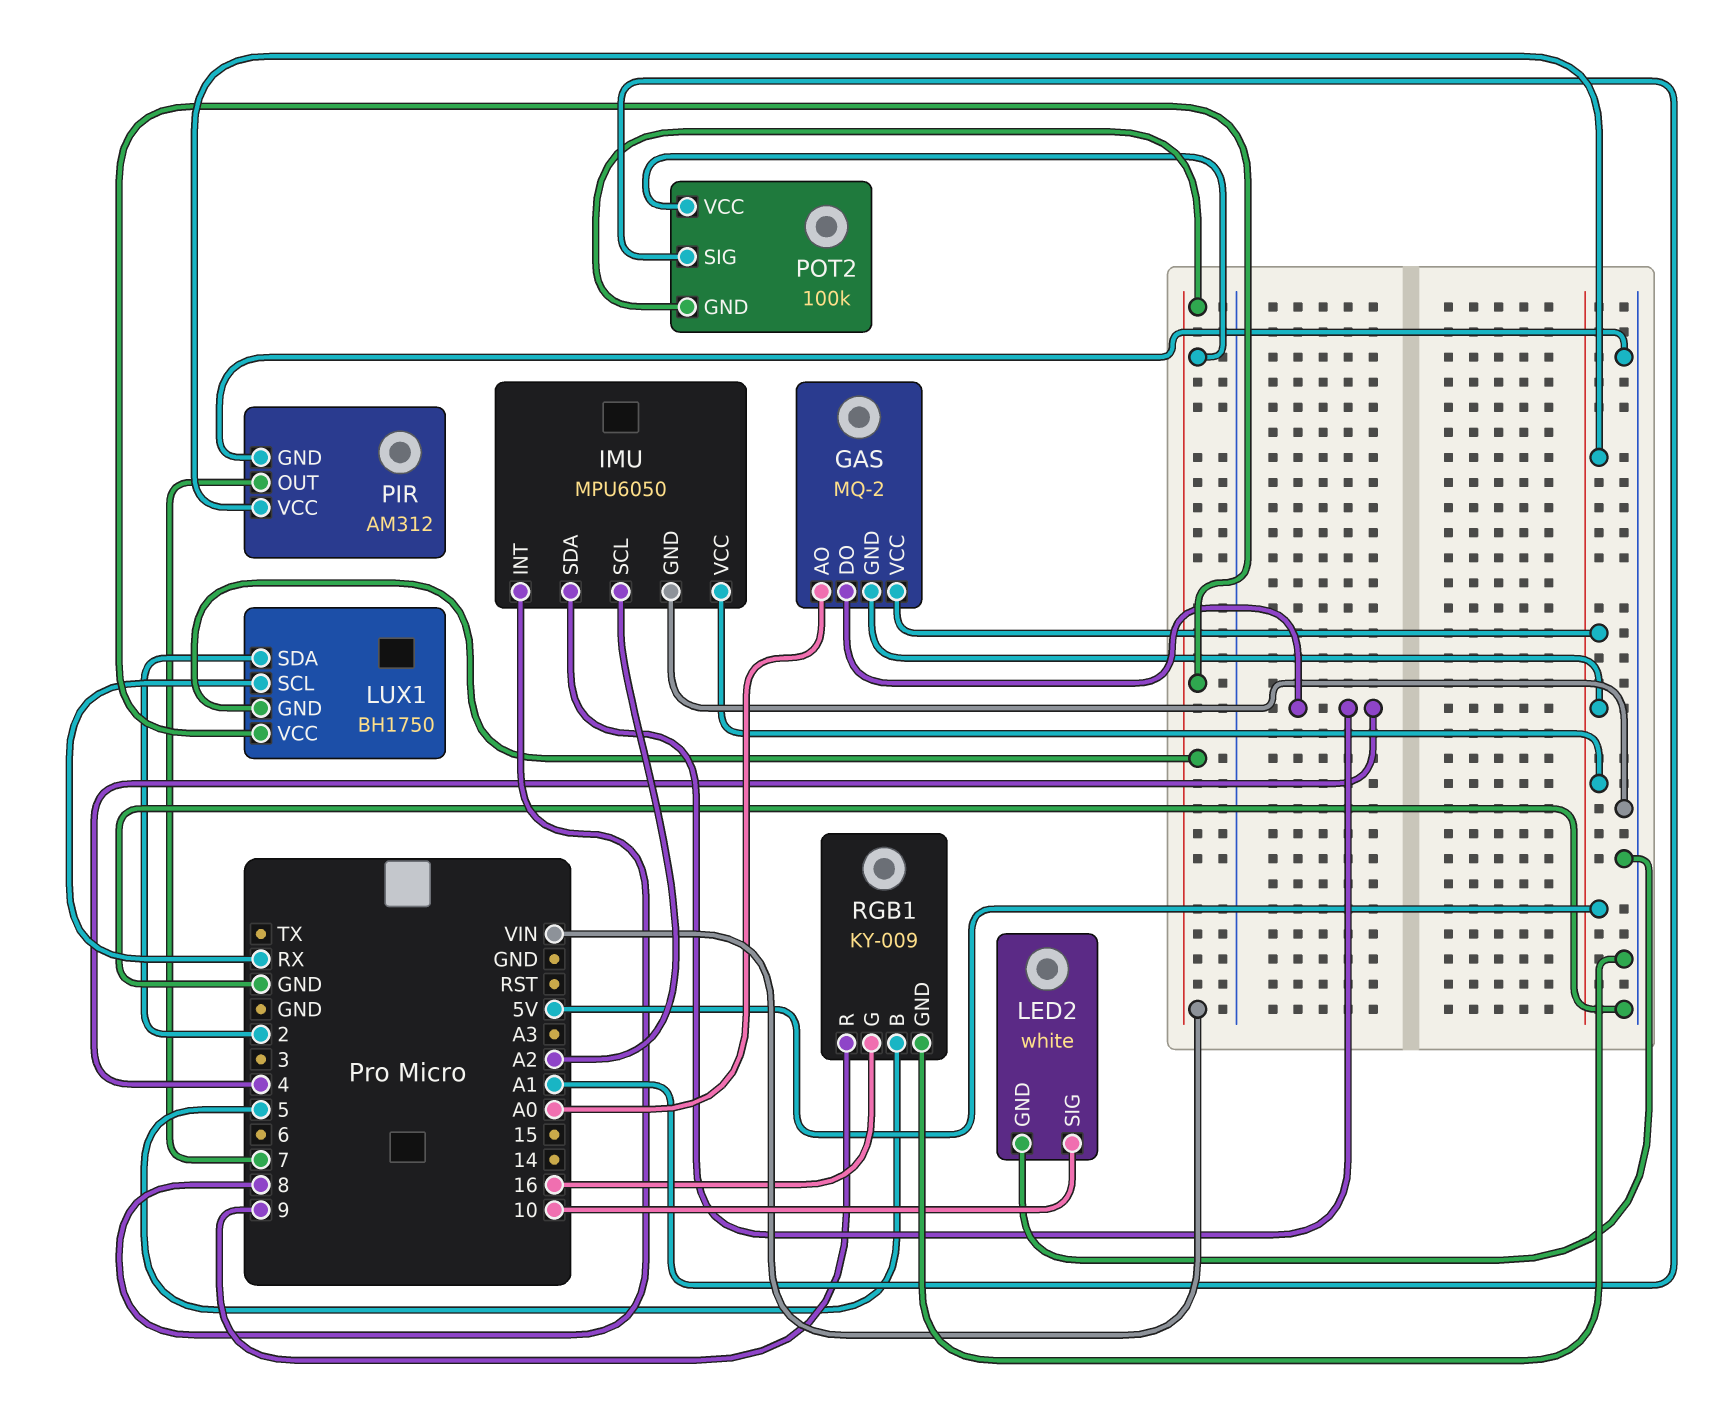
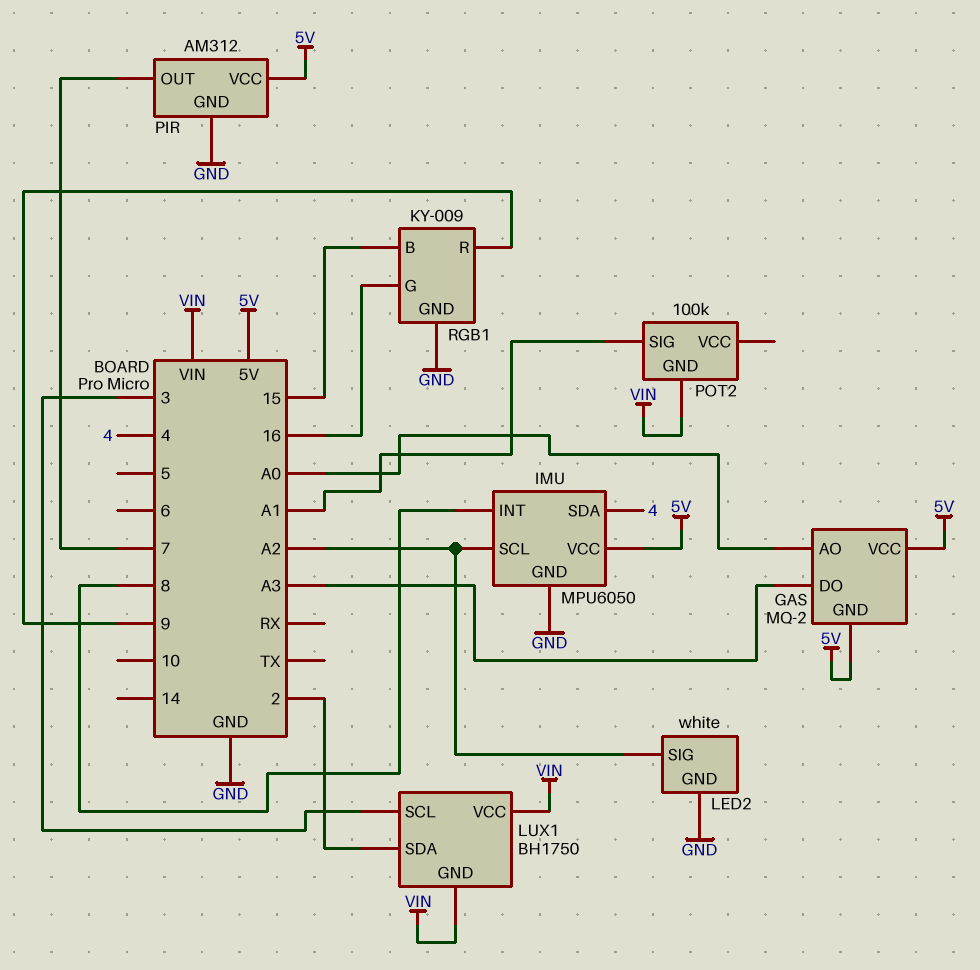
GAS pin DO: 4 -> A3
LED2 pin SIG: 10 -> A2
LUX1 pin SCL: RX -> 3
POT2 pin VCC: VIN -> none
RGB1 pin B: 5 -> 15

